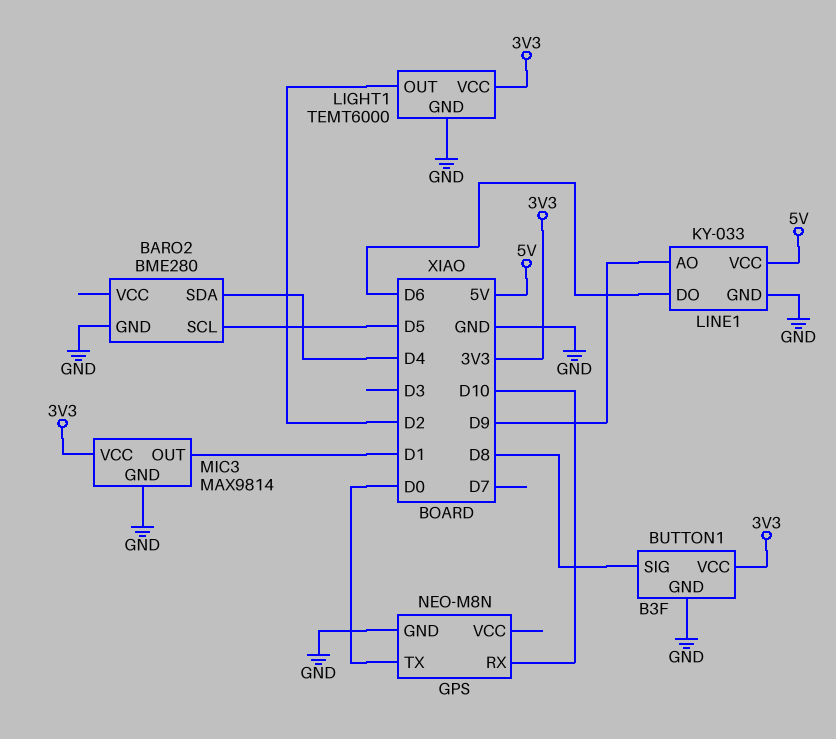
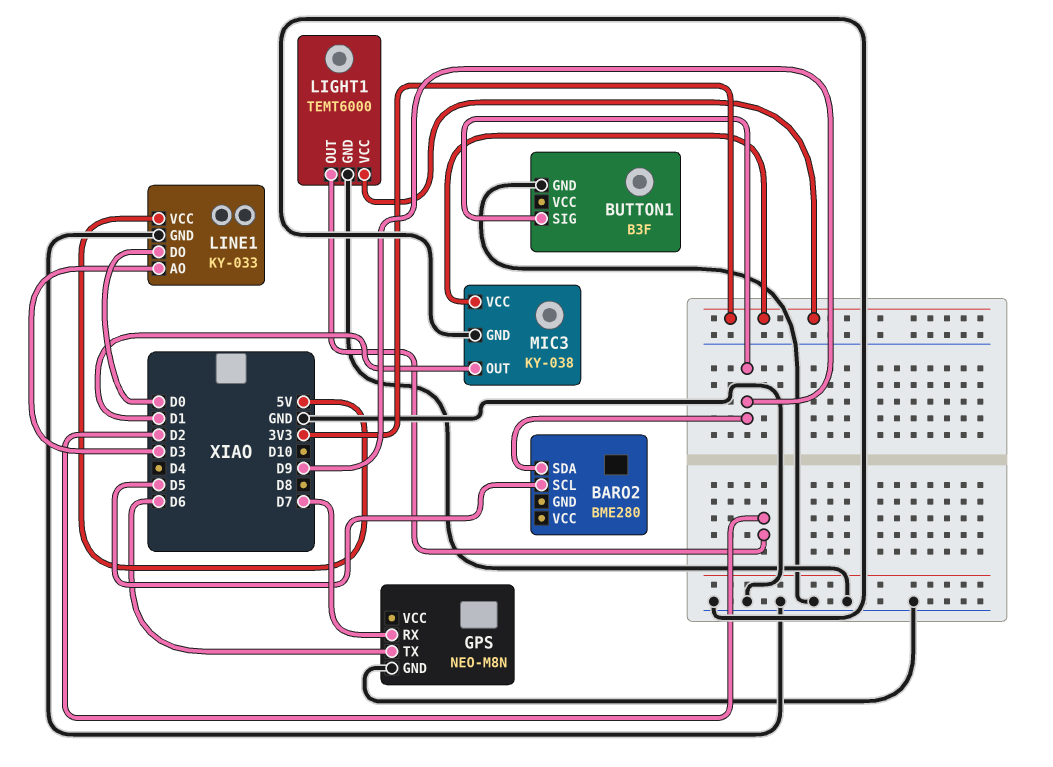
BARO2 pin GND: GND -> none
BARO2 pin SDA: D4 -> D9
BUTTON1 pin SIG: D8 -> D9
BUTTON1 pin VCC: 3V3 -> none
GPS pin RX: D10 -> D7
GPS pin TX: D0 -> D6
LINE1 pin AO: D9 -> D3
LINE1 pin DO: D6 -> D0
MIC3: MAX9814 -> KY-038

